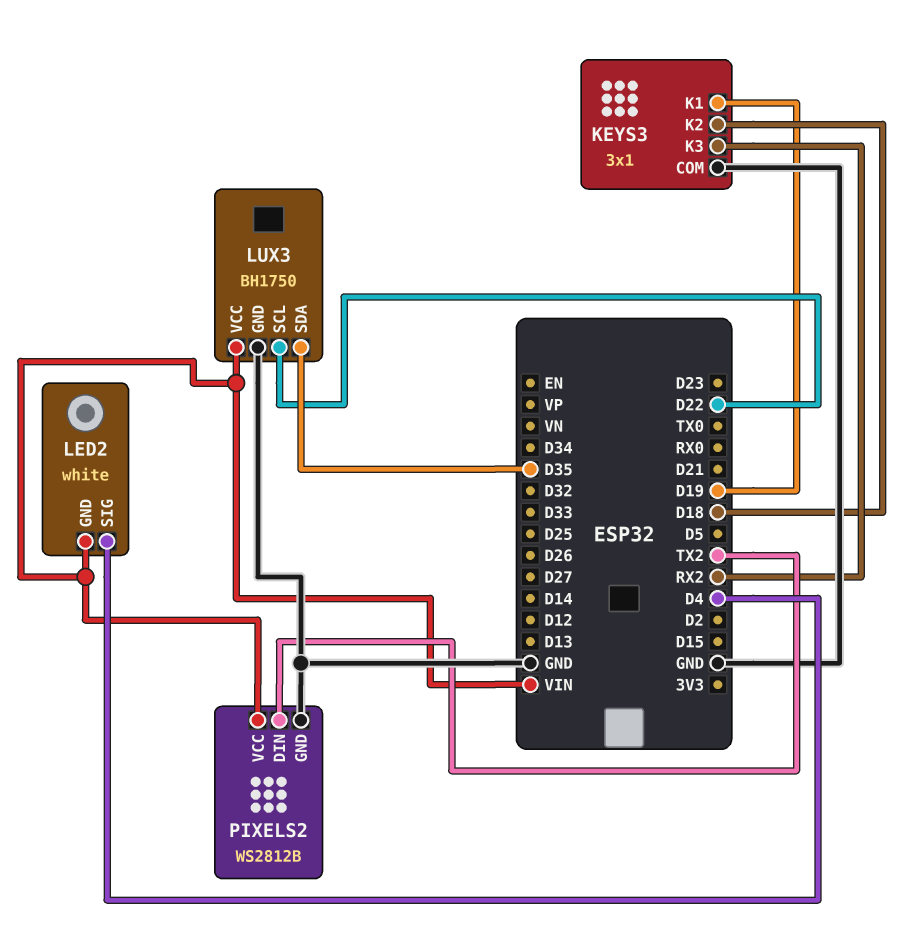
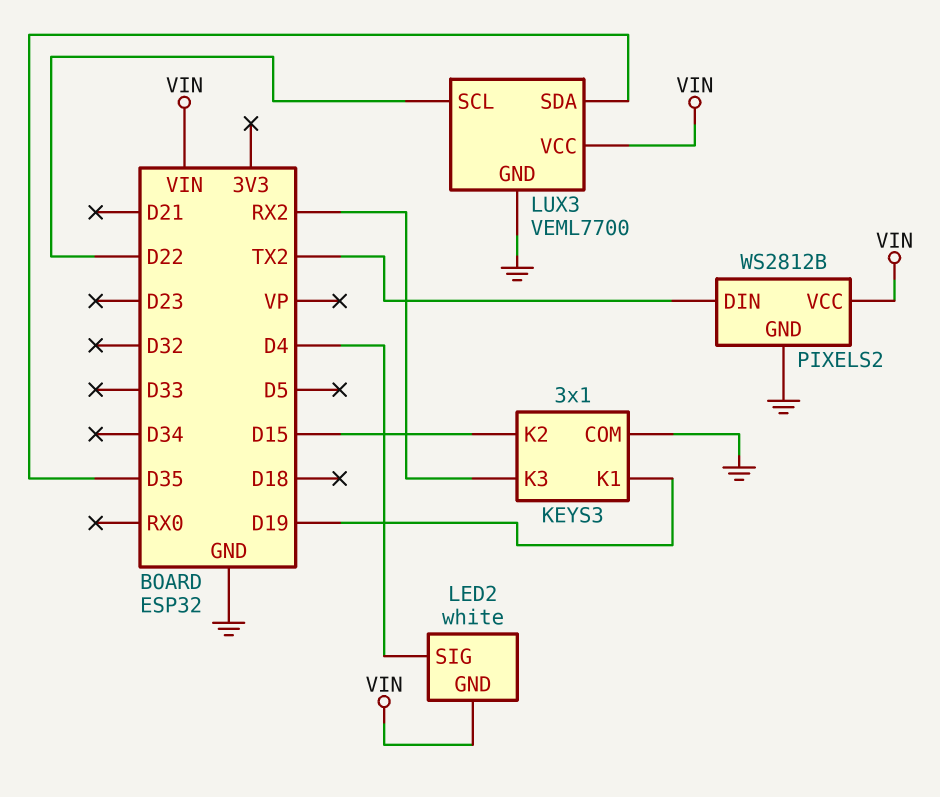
KEYS3 pin K2: D18 -> D15
LUX3: BH1750 -> VEML7700

